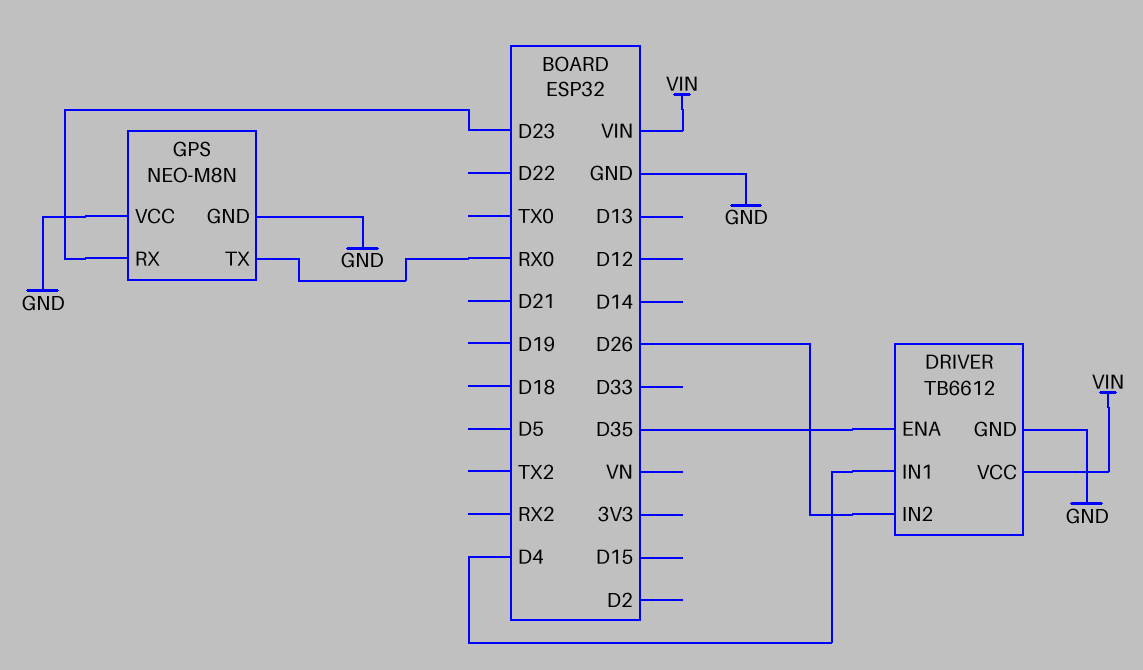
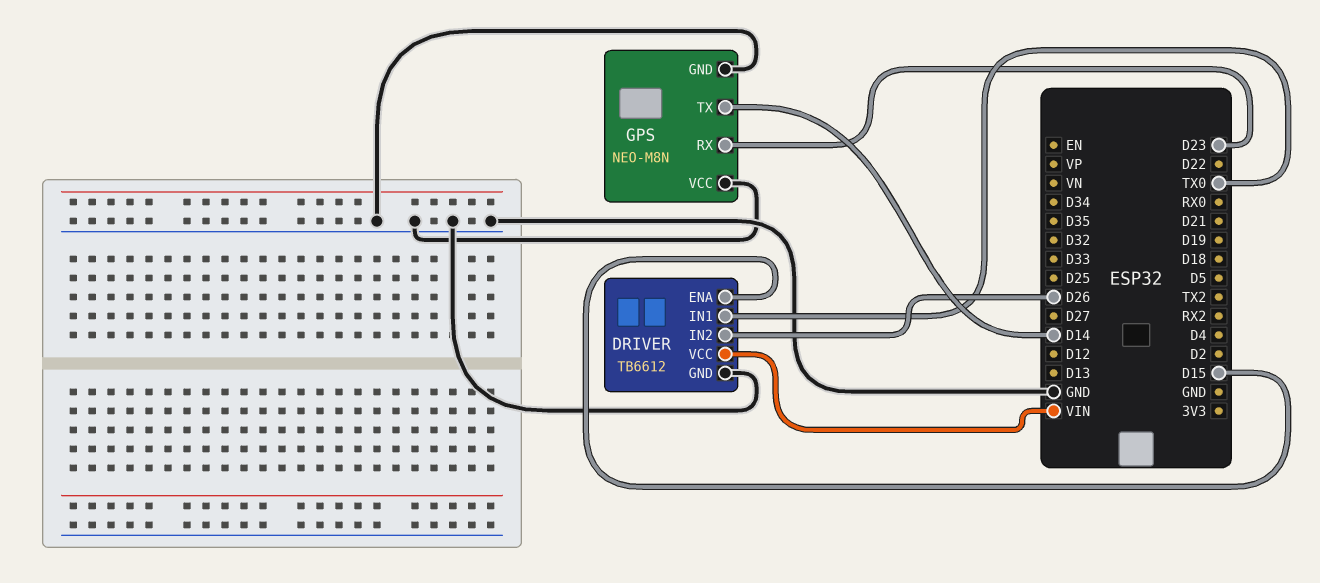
DRIVER pin ENA: D35 -> D15
DRIVER pin IN1: D4 -> TX0
GPS pin TX: RX0 -> D14

